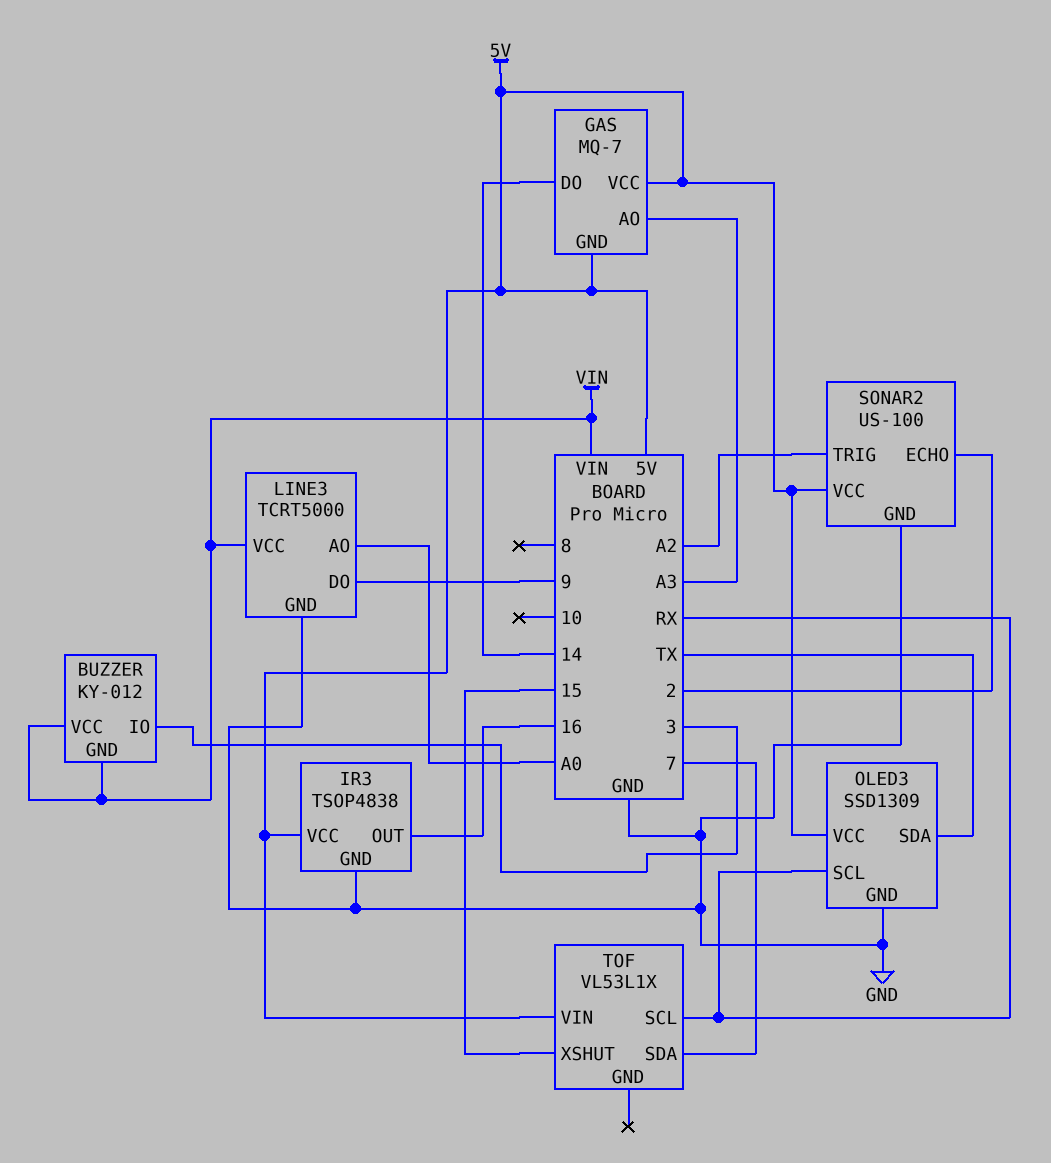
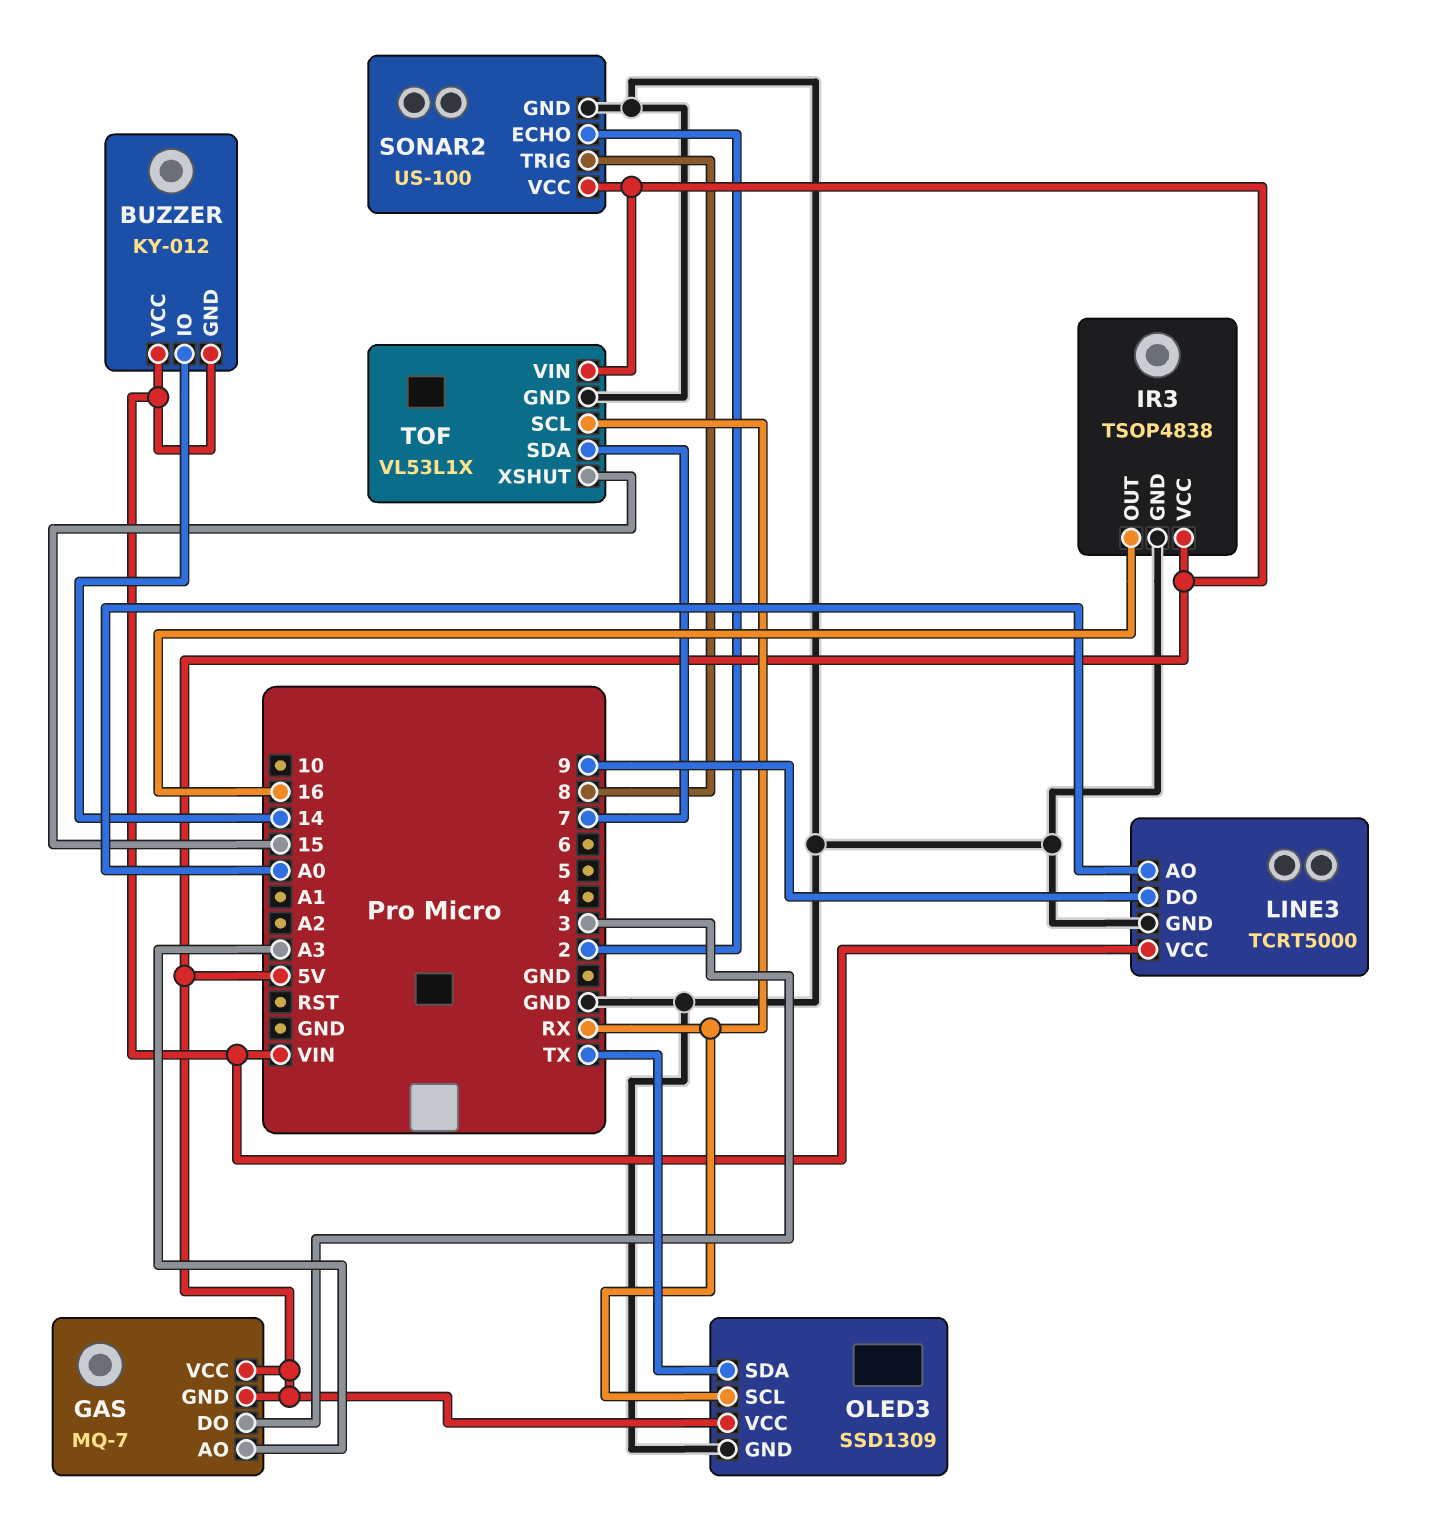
BUZZER pin IO: 3 -> 14
GAS pin DO: 14 -> 3
SONAR2 pin TRIG: A2 -> 8
TOF pin GND: none -> GND

